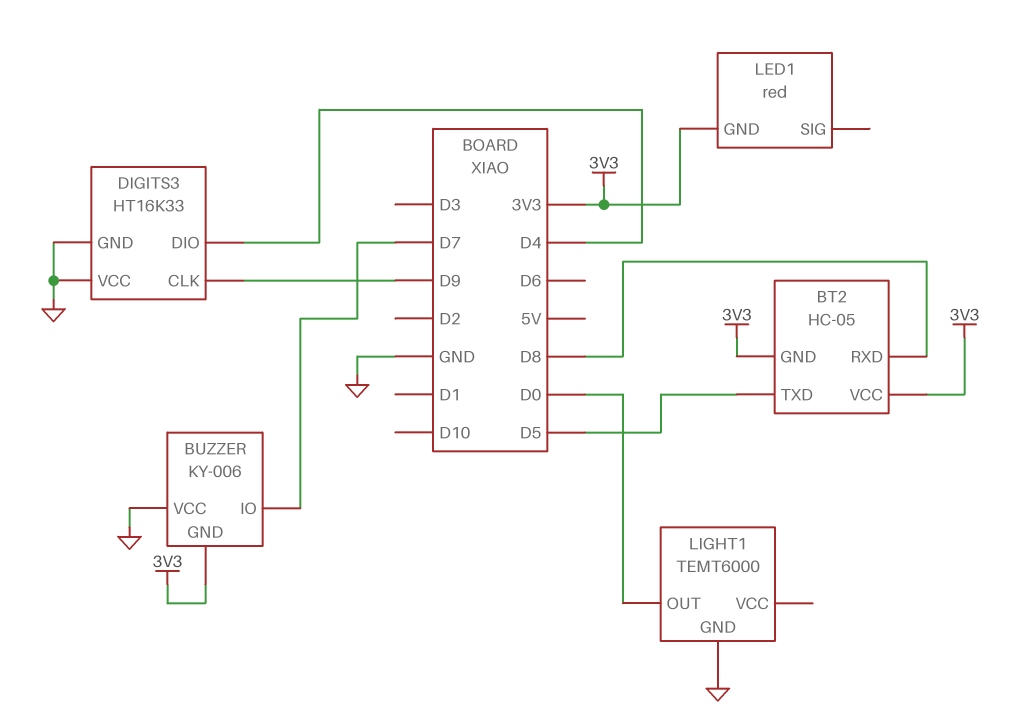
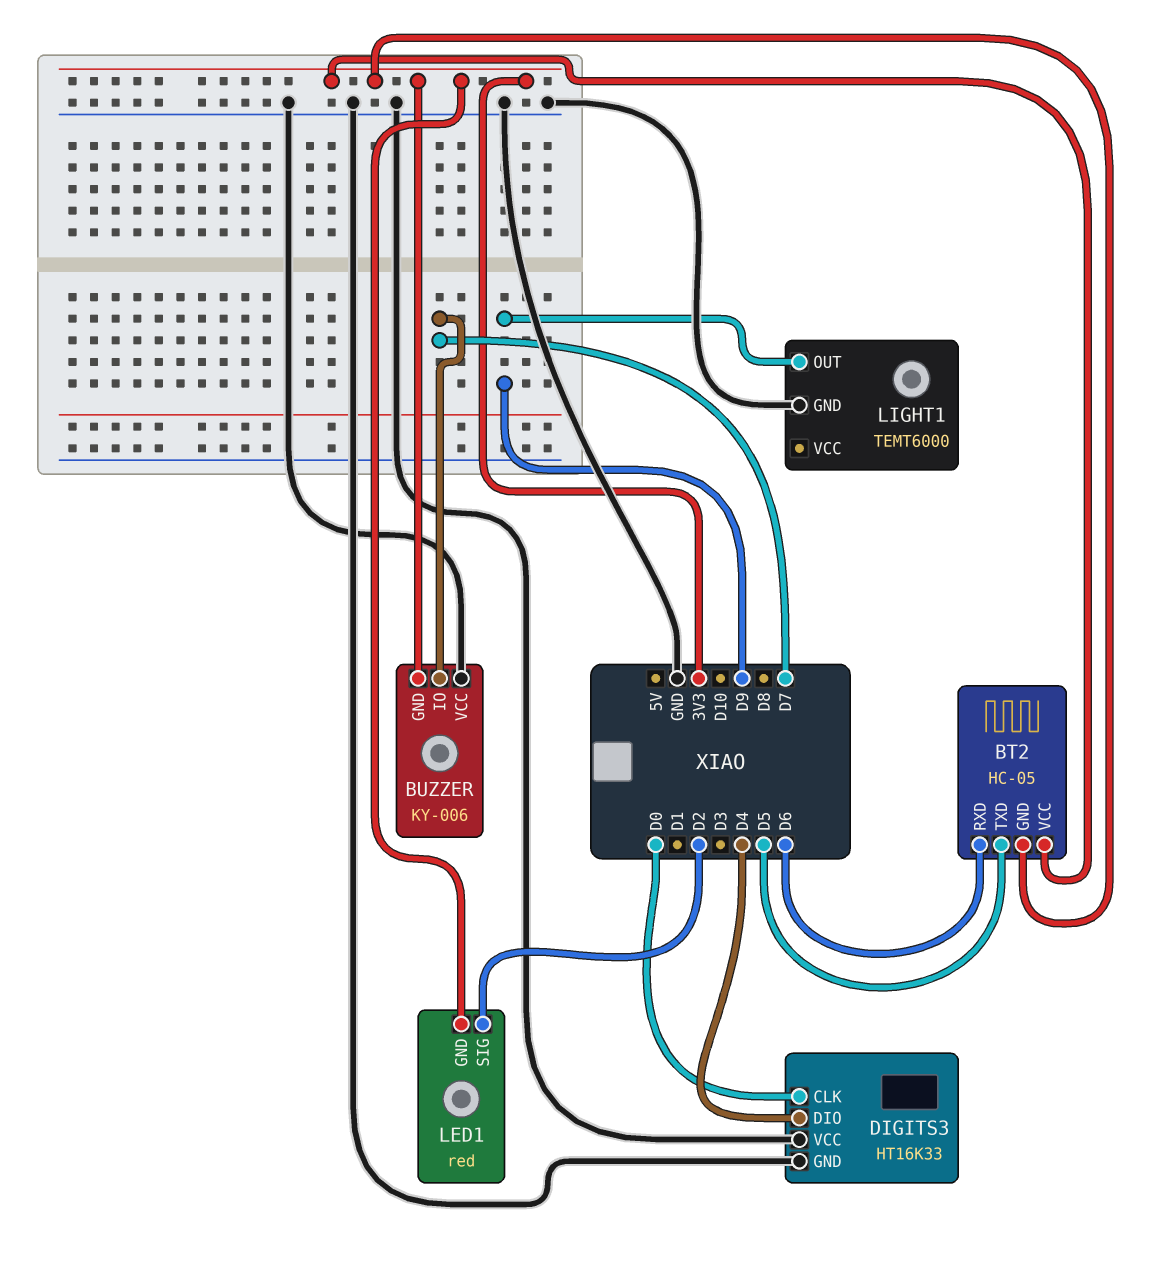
BT2 pin RXD: D8 -> D6
DIGITS3 pin CLK: D9 -> D0
LED1 pin SIG: none -> D2
LIGHT1 pin OUT: D0 -> D9

